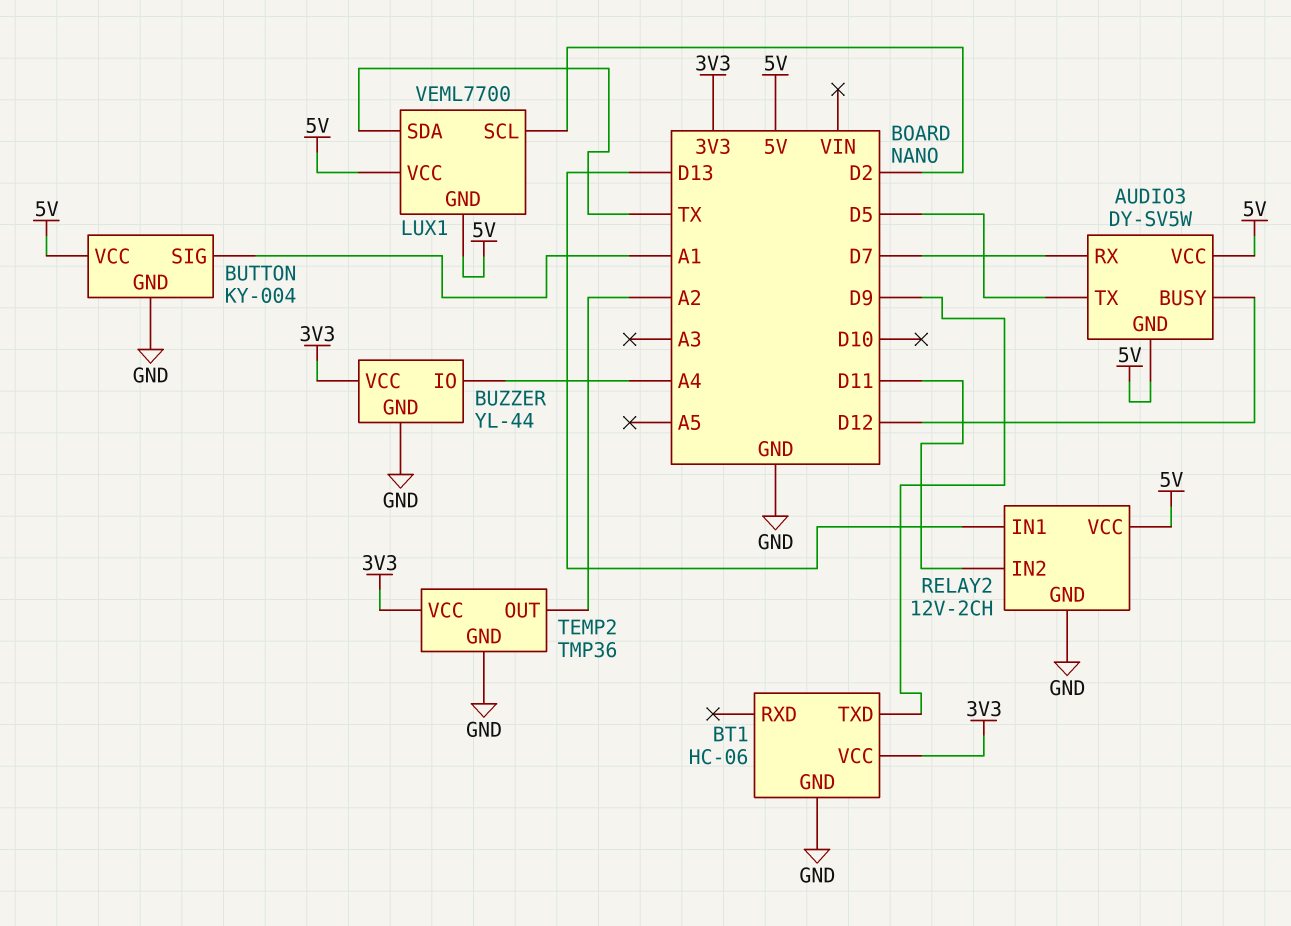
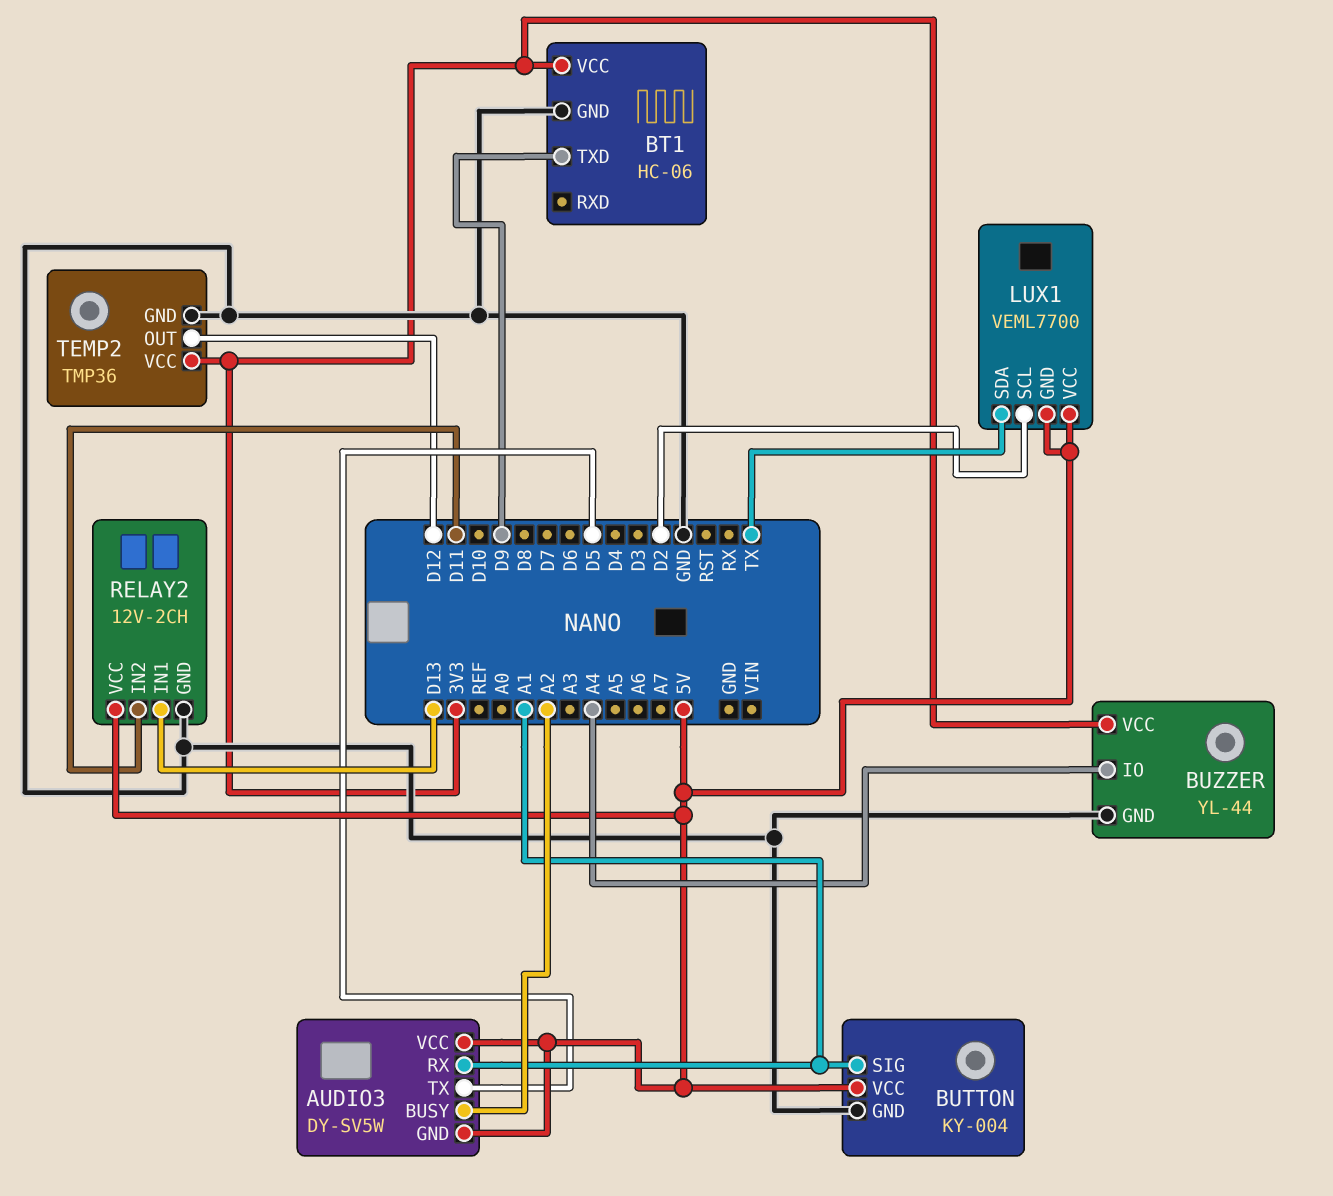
AUDIO3 pin BUSY: D12 -> A2
AUDIO3 pin RX: D7 -> A1
TEMP2 pin OUT: A2 -> D12

